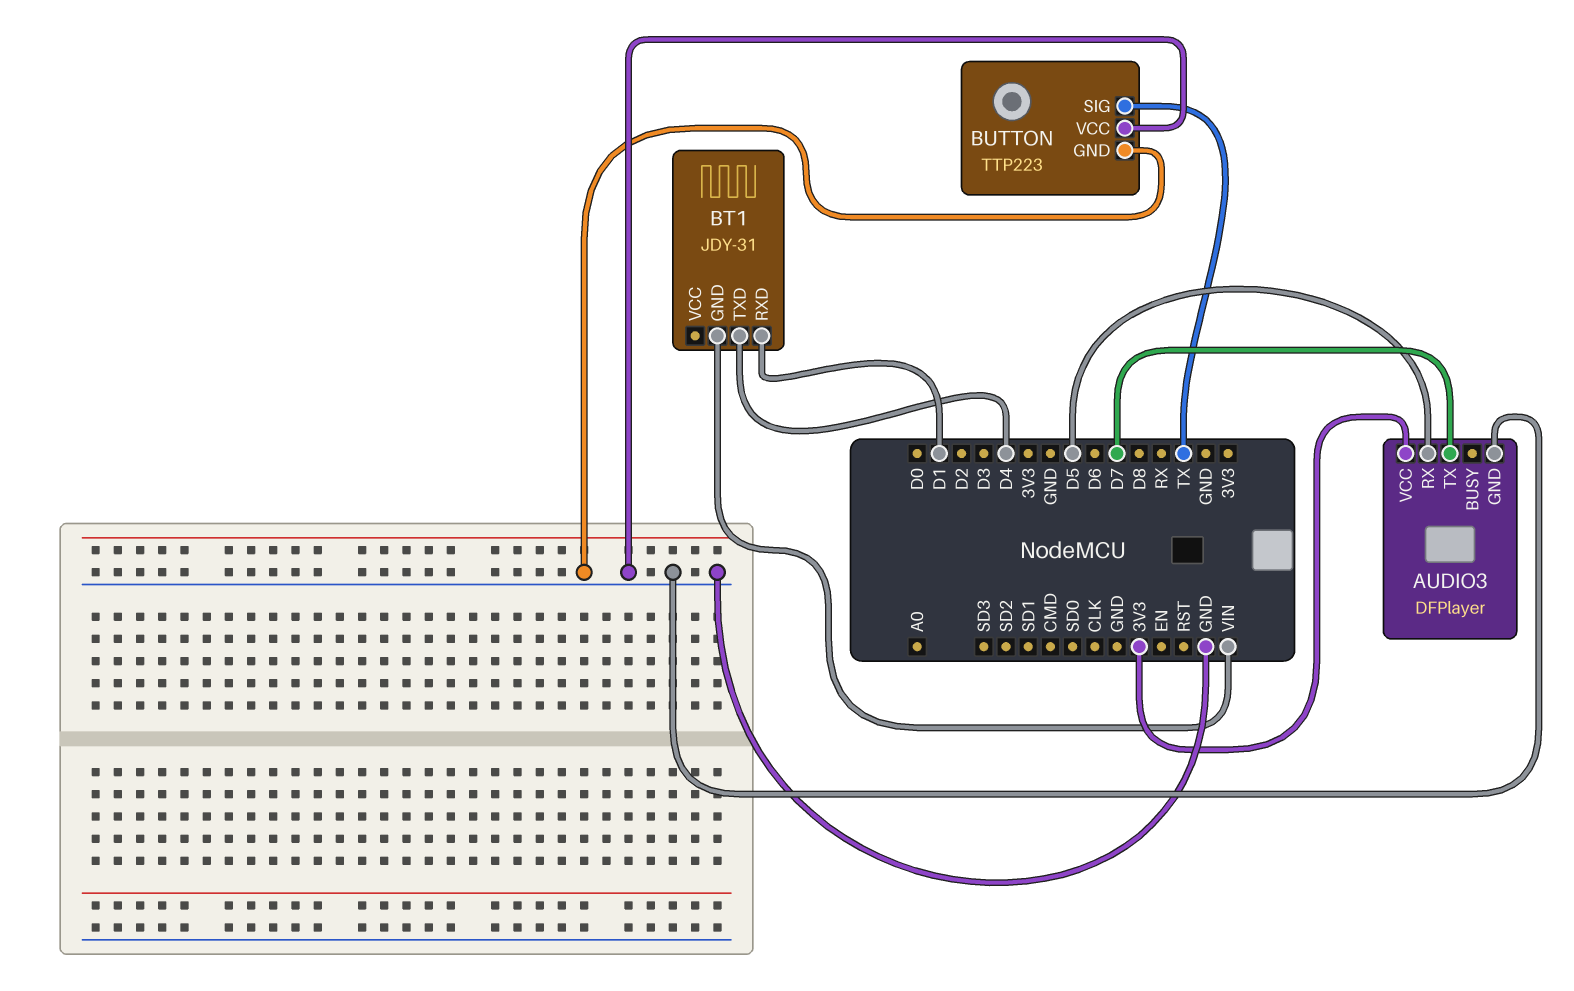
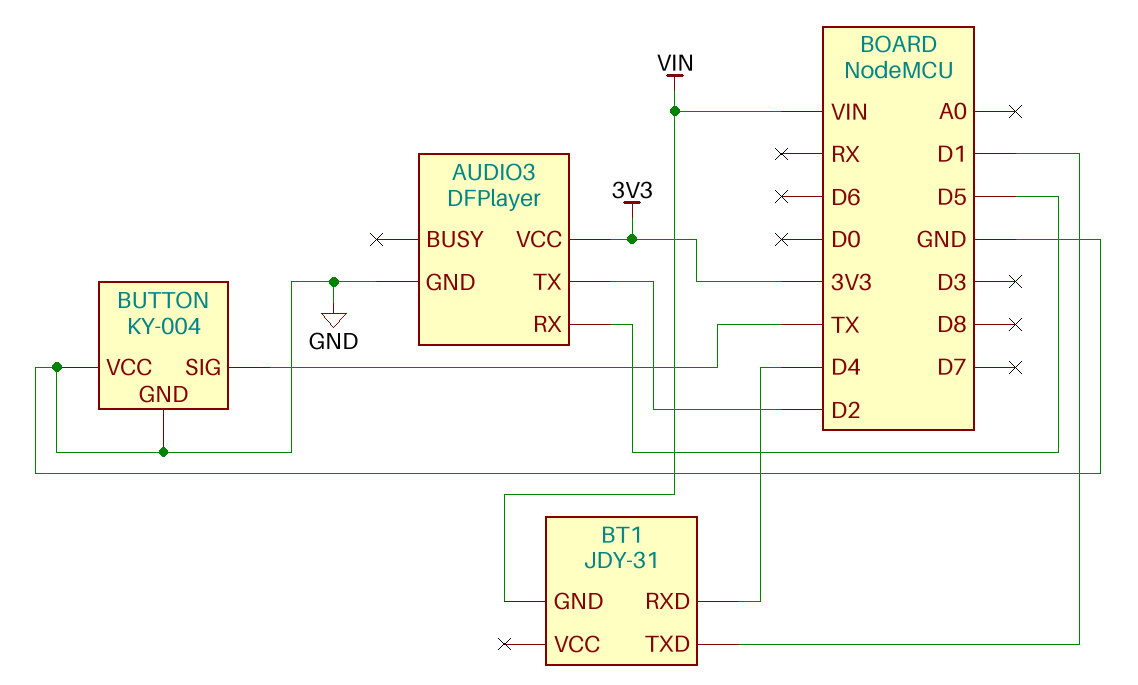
AUDIO3 pin TX: D7 -> D2
BT1 pin RXD: D1 -> D4
BT1 pin TXD: D4 -> D1
BUTTON: TTP223 -> KY-004

